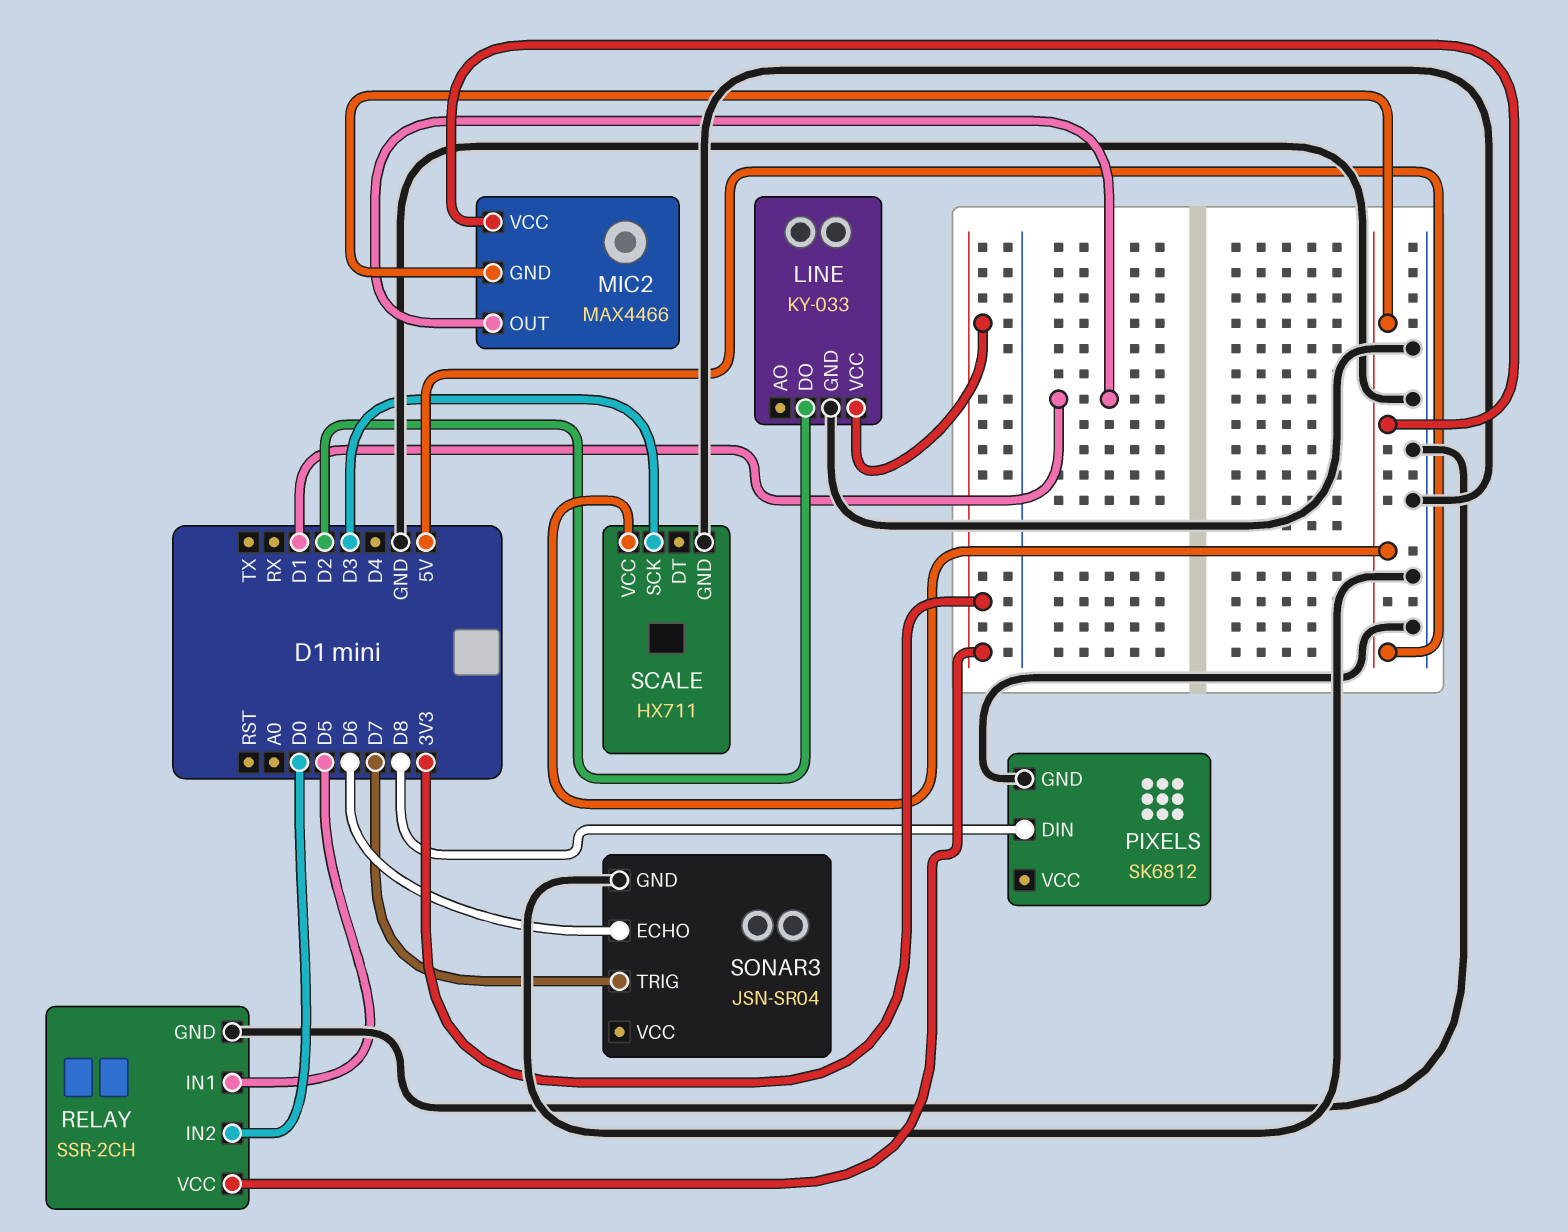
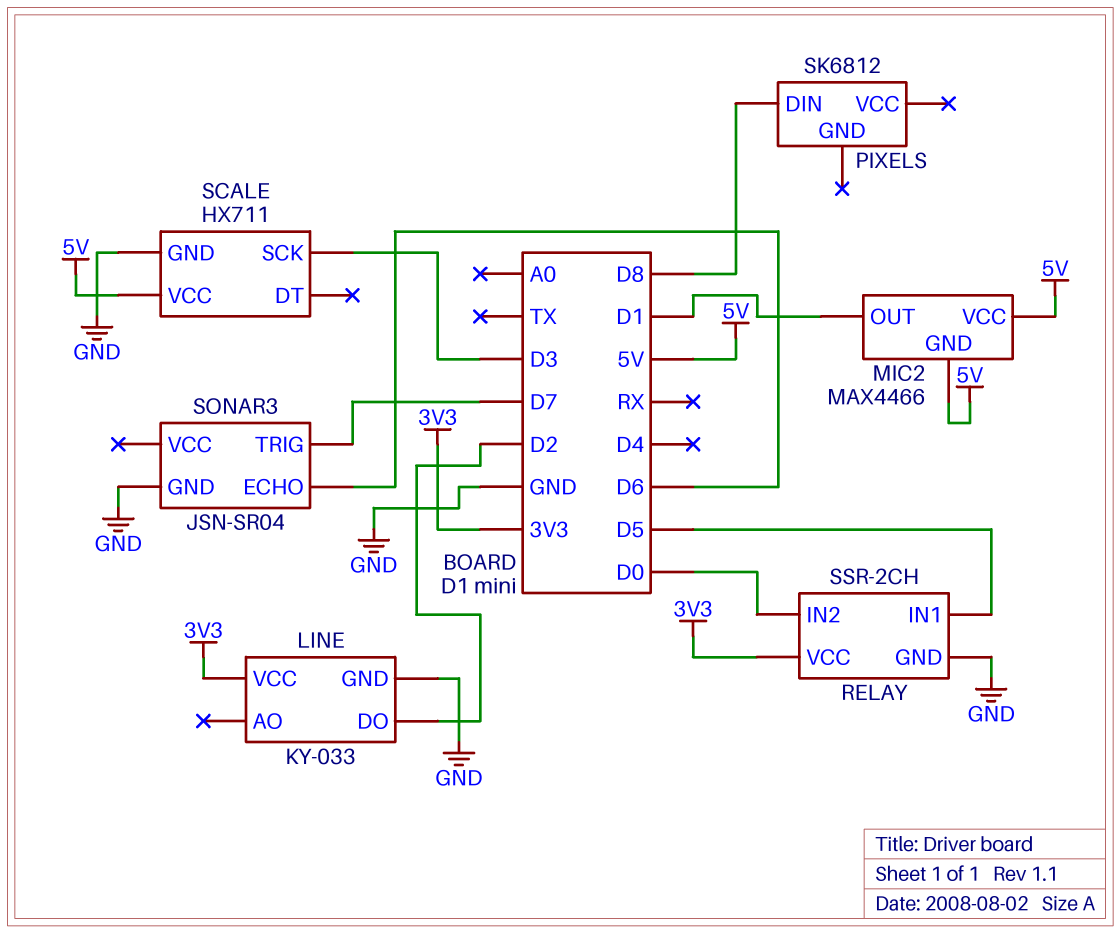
PIXELS pin GND: GND -> none

